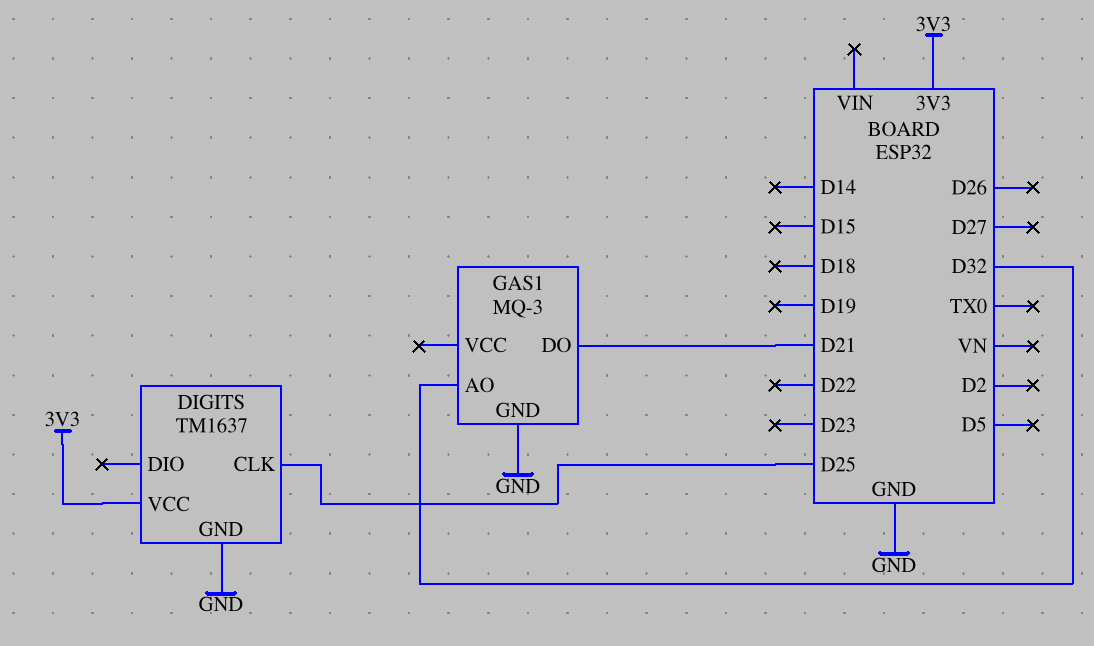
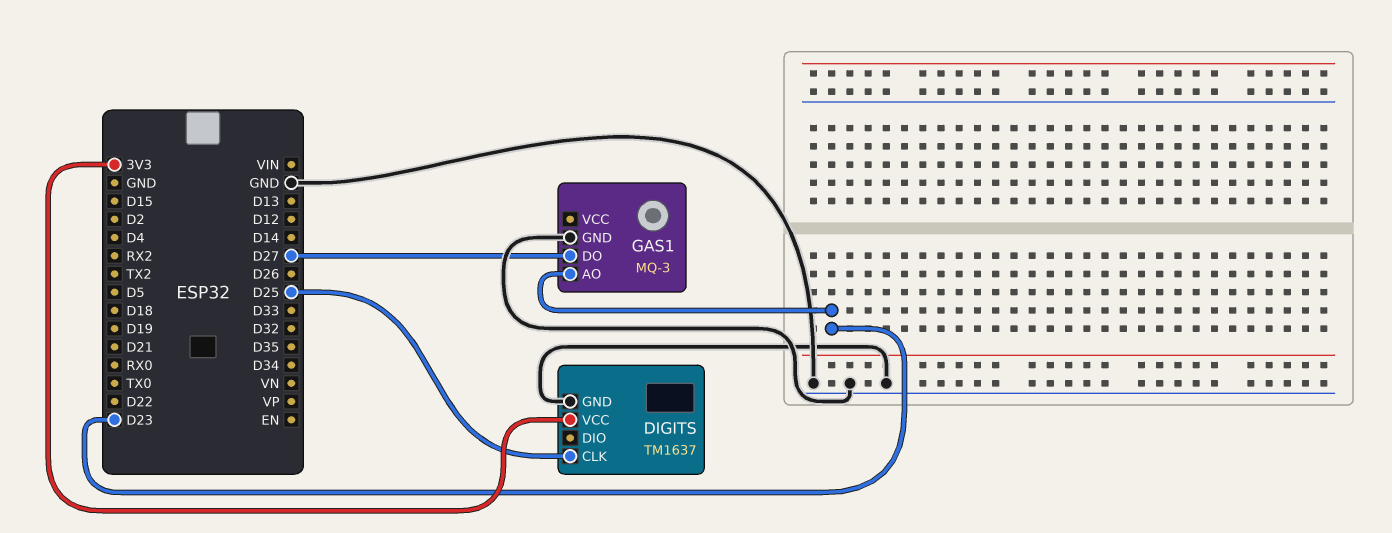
GAS1 pin AO: D32 -> D23
GAS1 pin DO: D21 -> D27

